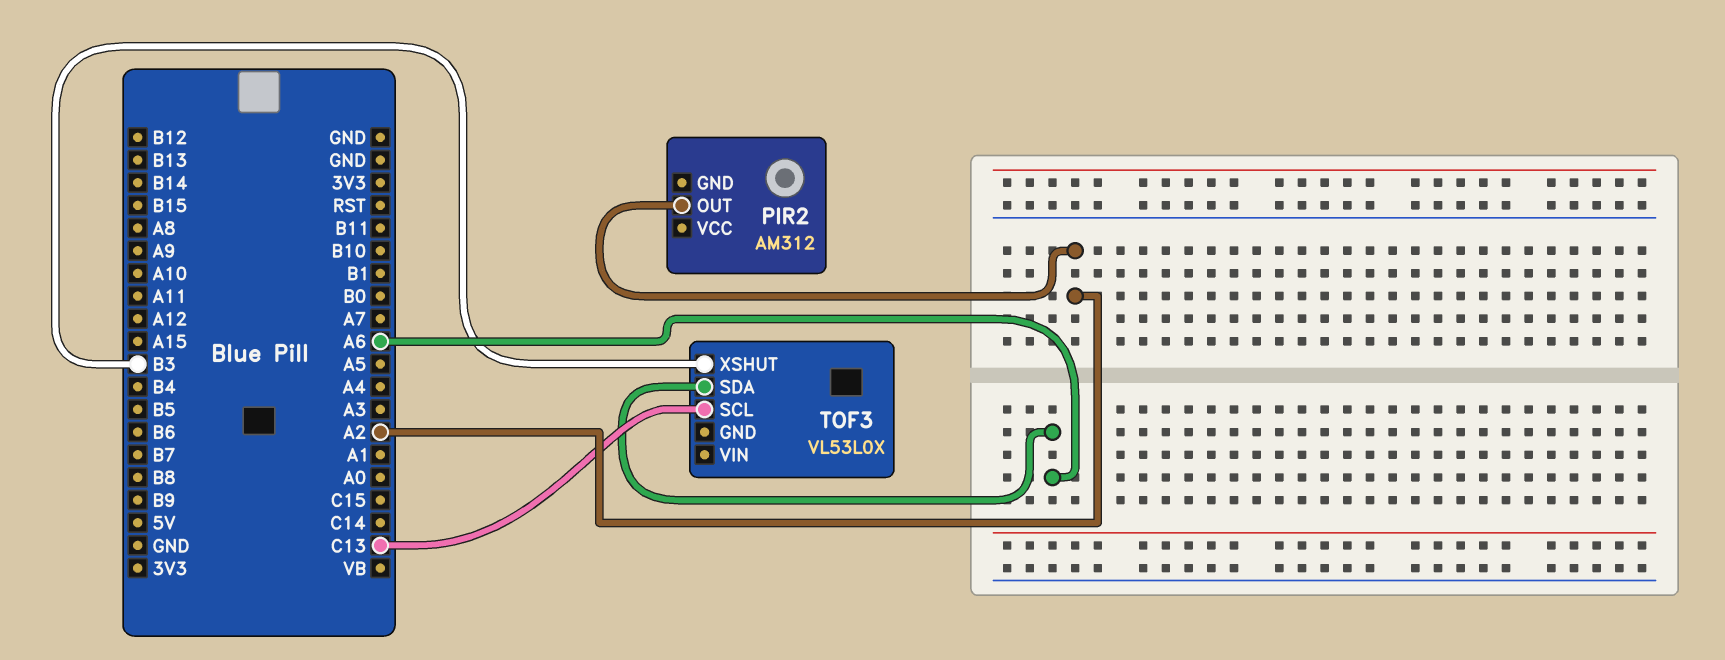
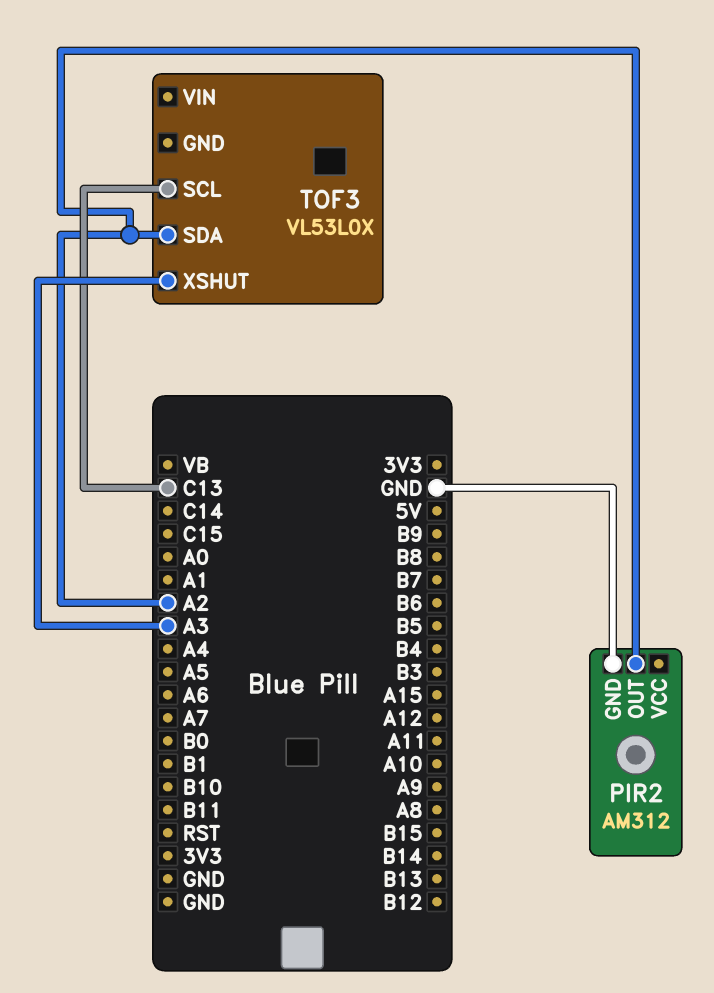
PIR2 pin GND: none -> GND
TOF3 pin SDA: A6 -> A2
TOF3 pin XSHUT: B3 -> A3

